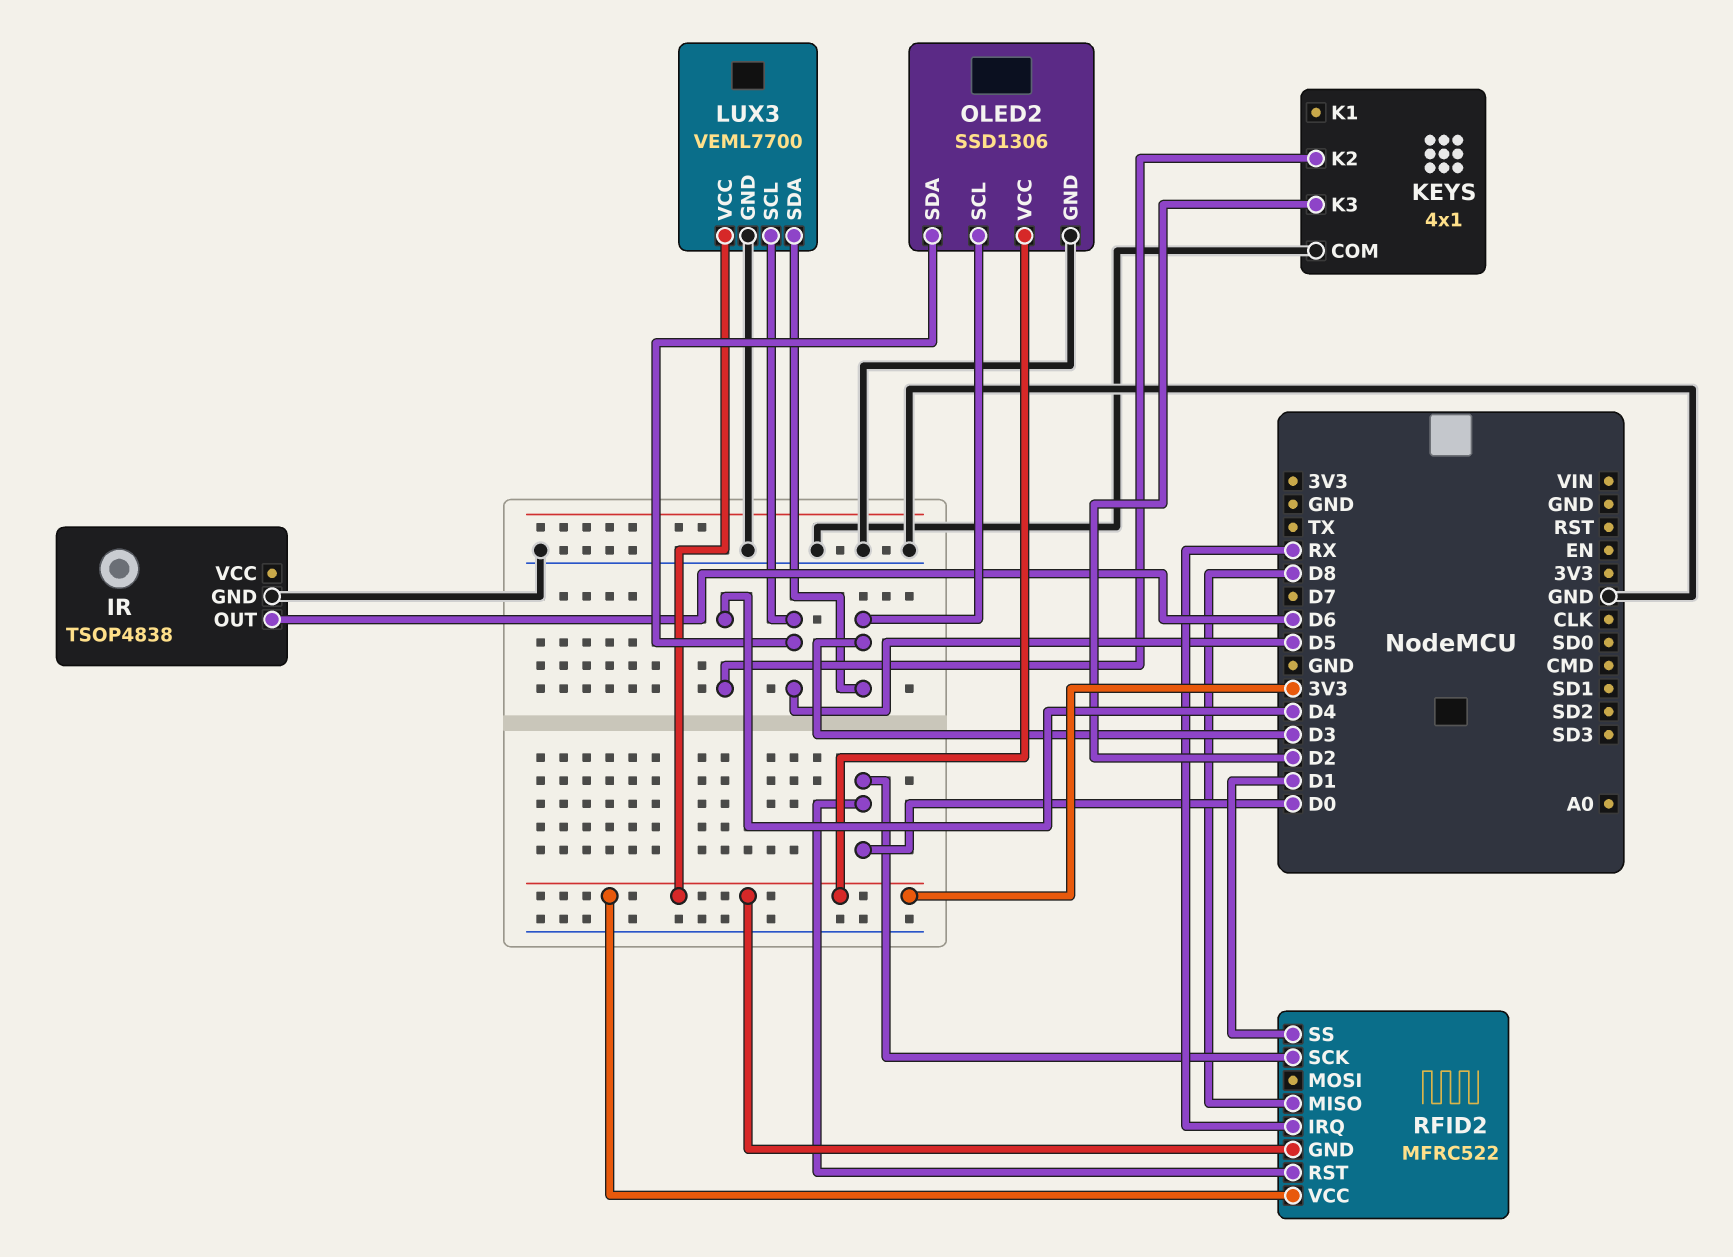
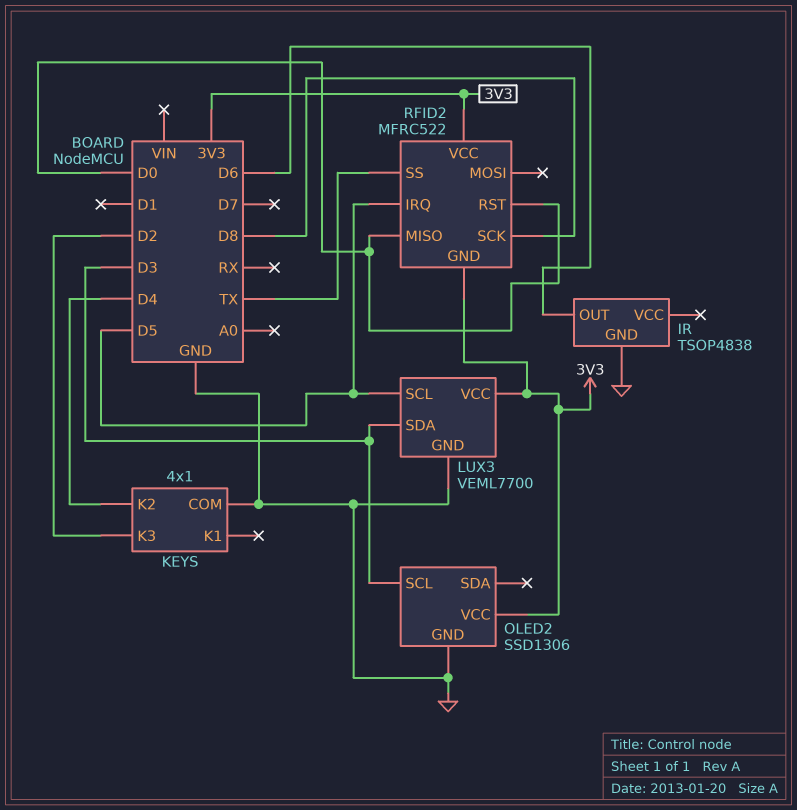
OLED2 pin SDA: D5 -> none
RFID2 pin IRQ: RX -> D5
RFID2 pin MISO: D8 -> D0
RFID2 pin SCK: D0 -> D8
RFID2 pin SS: D1 -> TX

